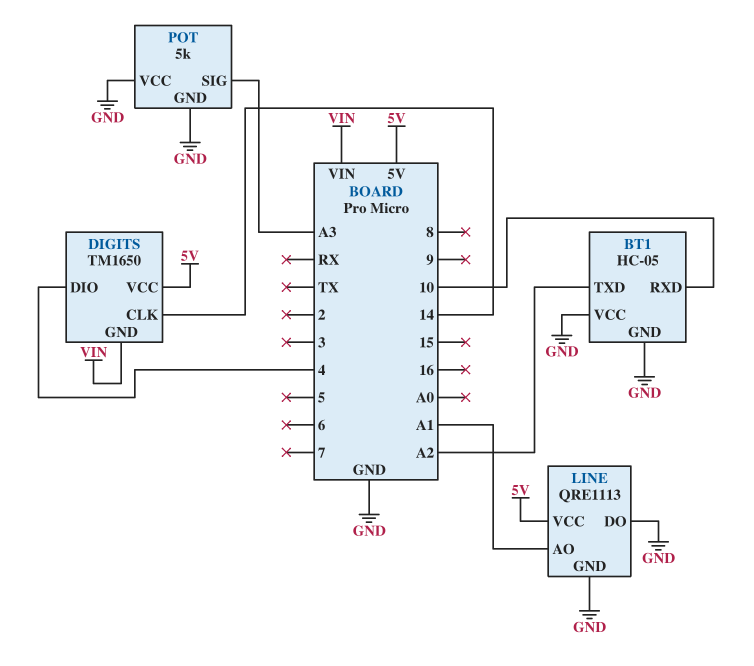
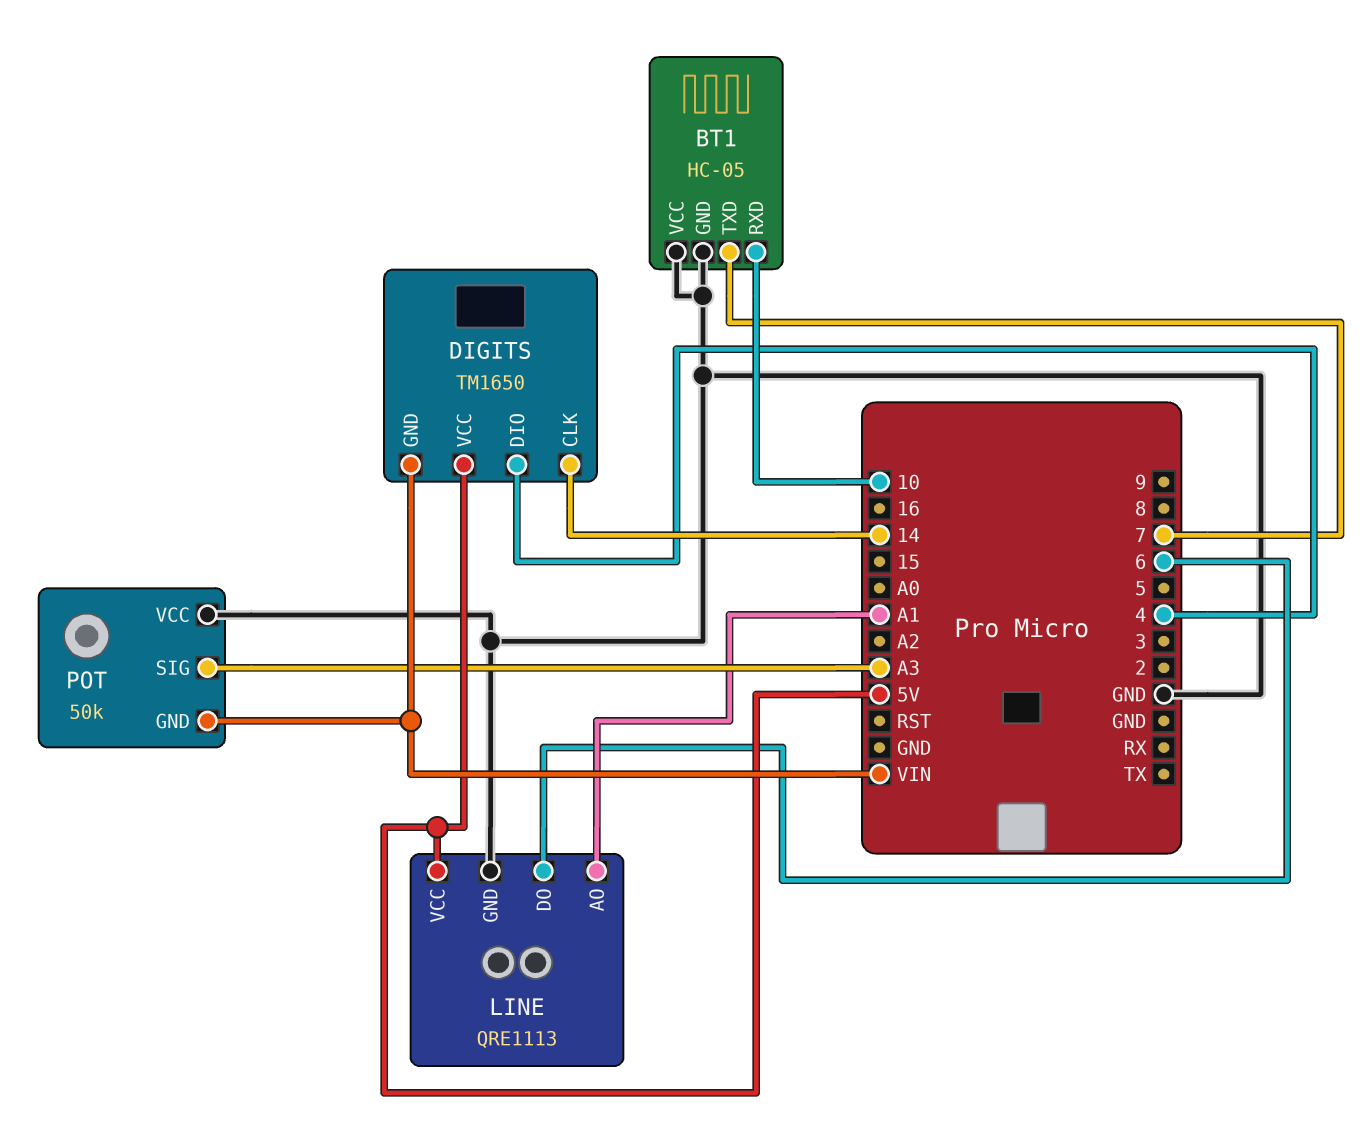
BT1 pin TXD: A2 -> 7
LINE pin DO: GND -> 6
POT: 5k -> 50k
POT pin GND: GND -> VIN

